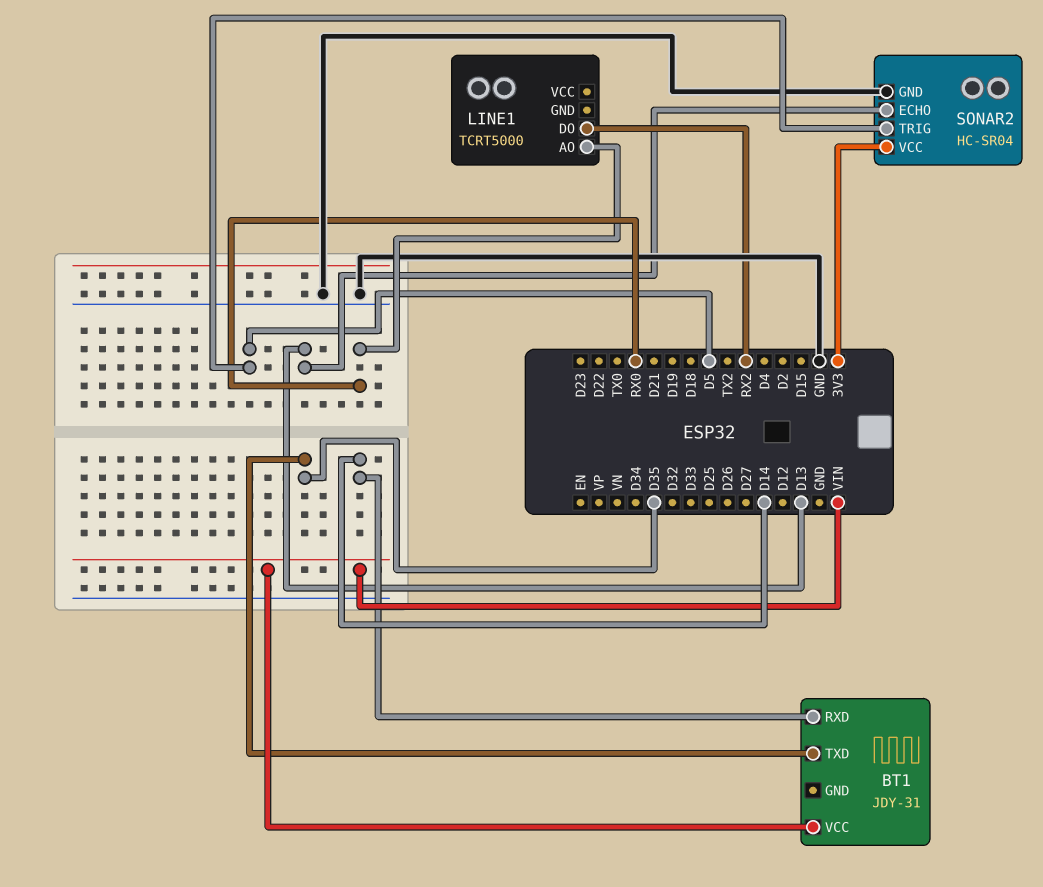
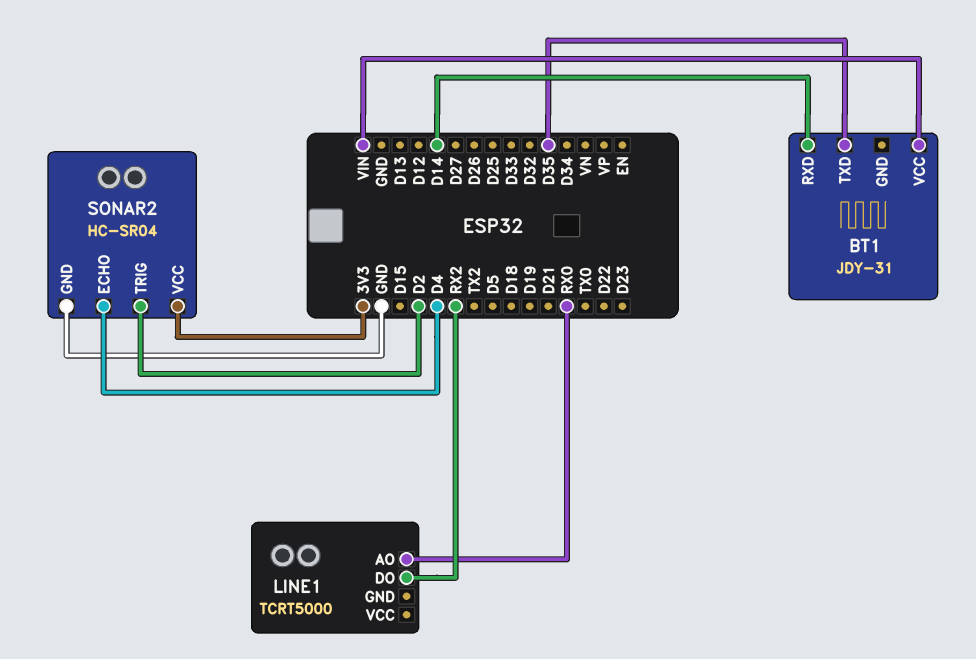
SONAR2 pin ECHO: D13 -> D4
SONAR2 pin TRIG: D5 -> D2

